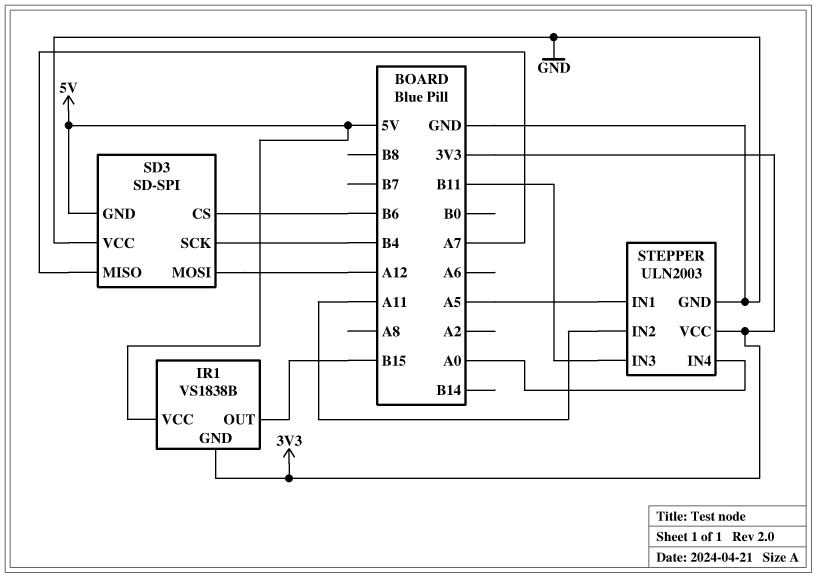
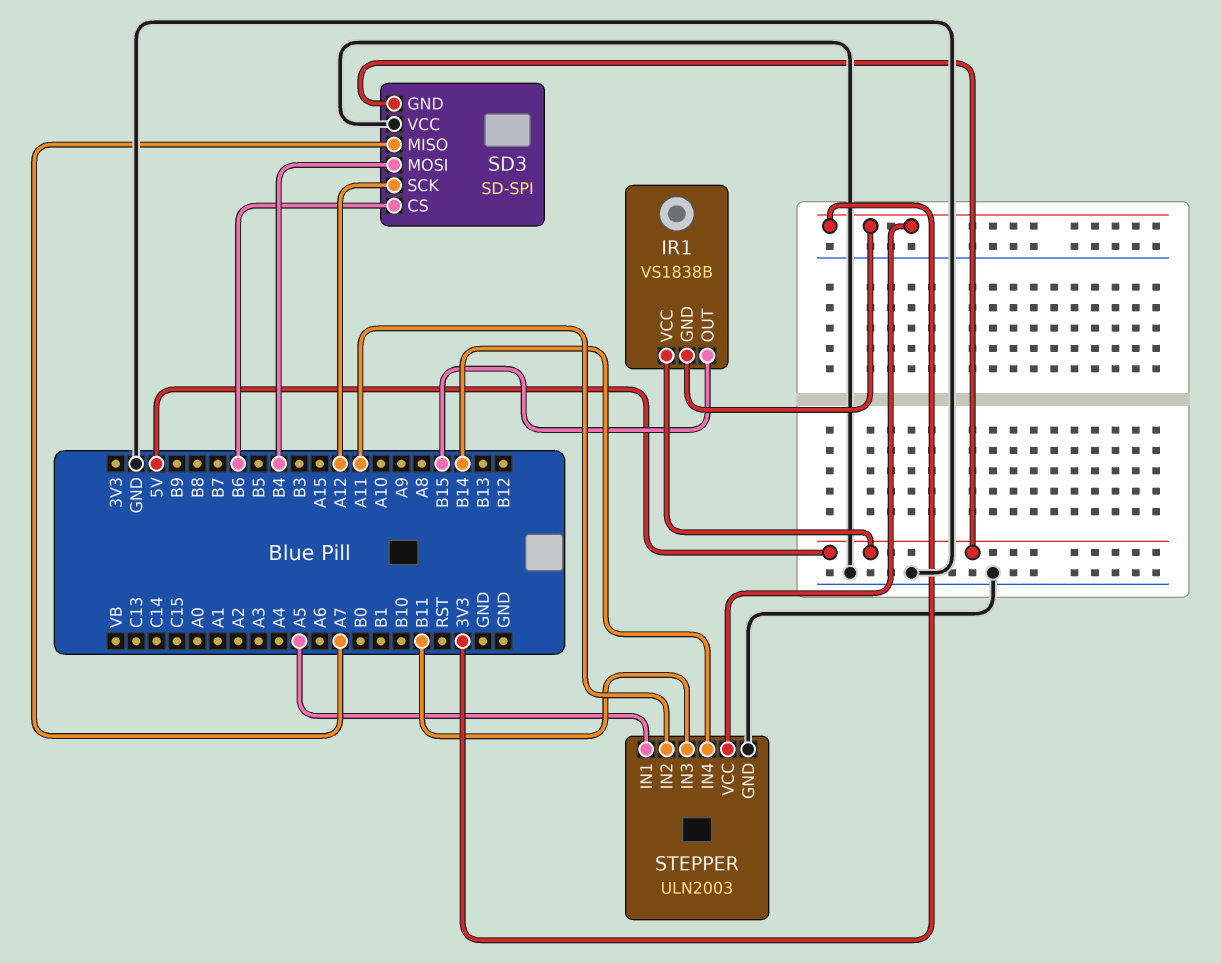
SD3 pin MOSI: A12 -> B4
SD3 pin SCK: B4 -> A12
STEPPER pin IN4: A0 -> B14

